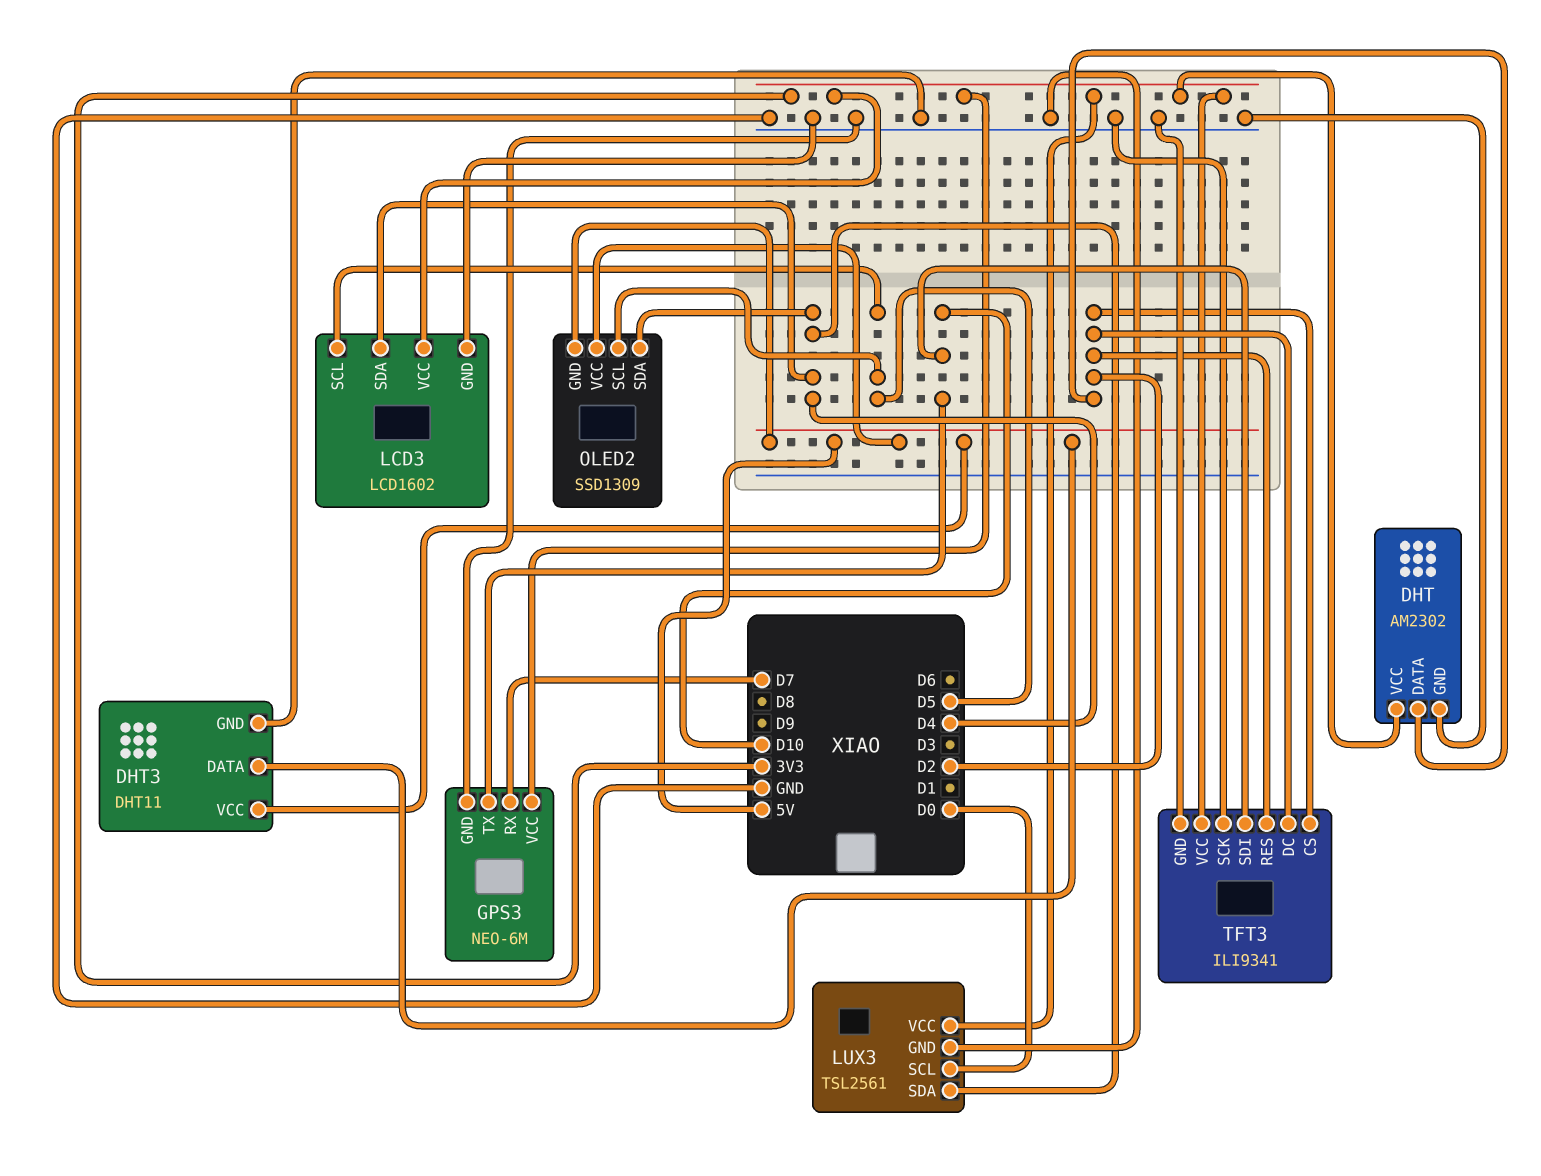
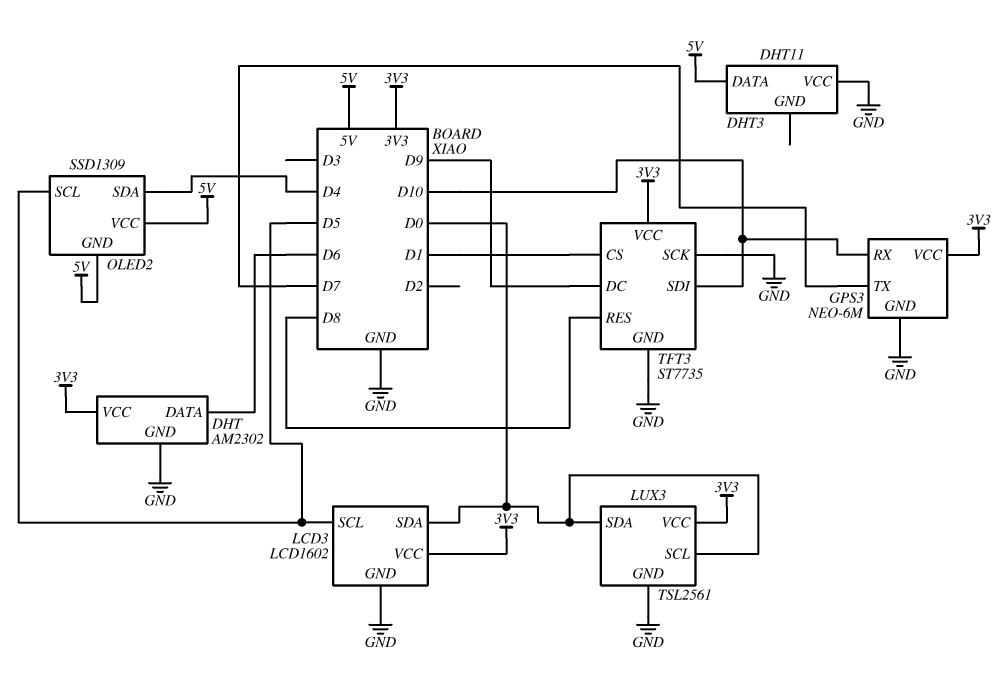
DHT pin DATA: D2 -> D6
DHT3 pin GND: GND -> none
DHT3 pin VCC: 5V -> GND
GPS3 pin RX: D7 -> D10
GPS3 pin TX: D10 -> D7
LCD3 pin SDA: D4 -> D0
LUX3 pin SDA: D4 -> D0
TFT3: ILI9341 -> ST7735
TFT3 pin CS: D2 -> D1
TFT3 pin DC: D2 -> D9
TFT3 pin RES: D2 -> D8

